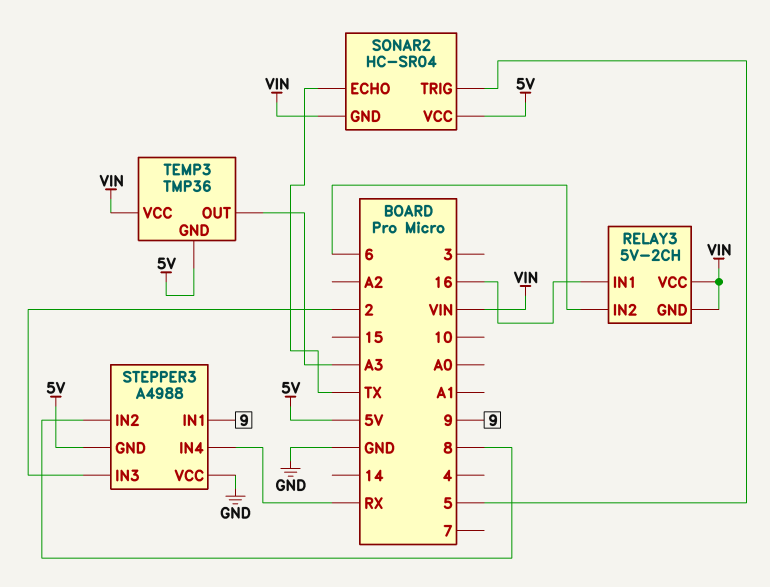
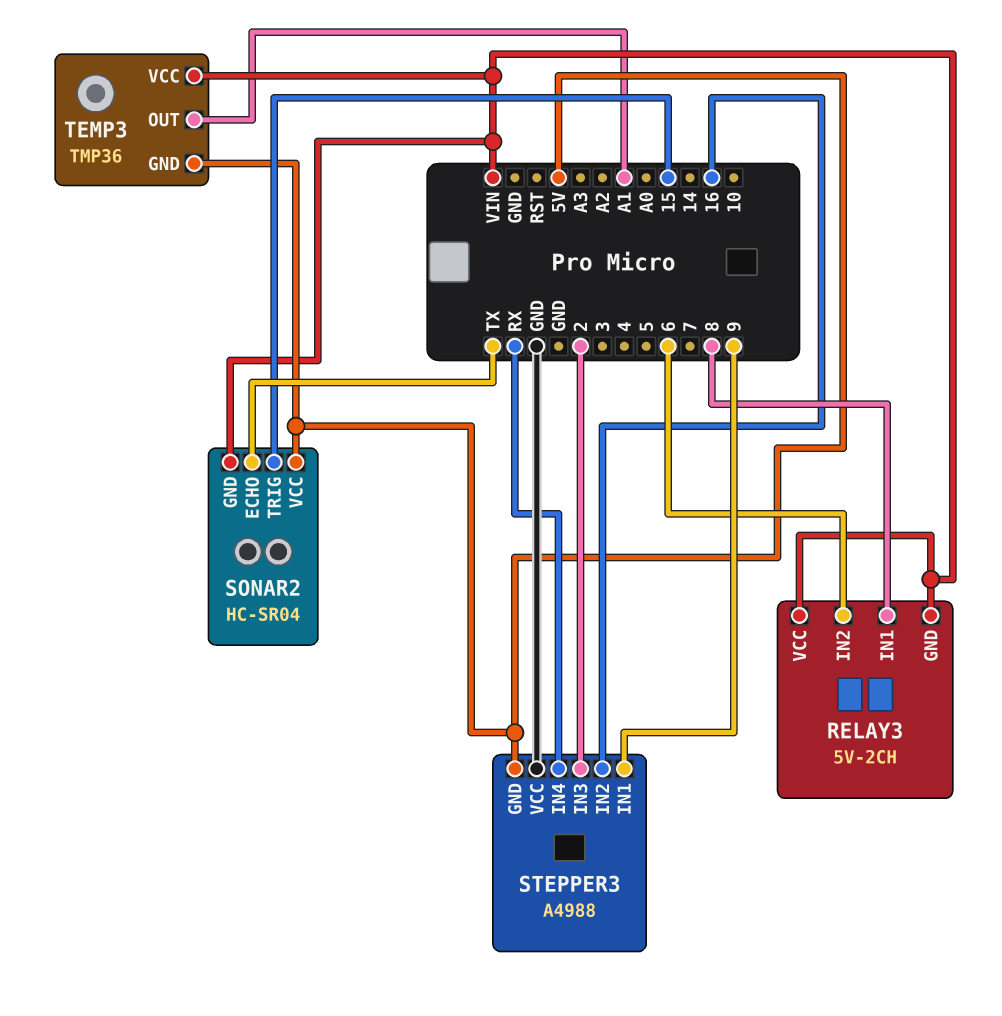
RELAY3 pin IN1: 16 -> 8
SONAR2 pin TRIG: 5 -> 15
STEPPER3 pin IN2: 8 -> 16
TEMP3 pin OUT: A3 -> A1

